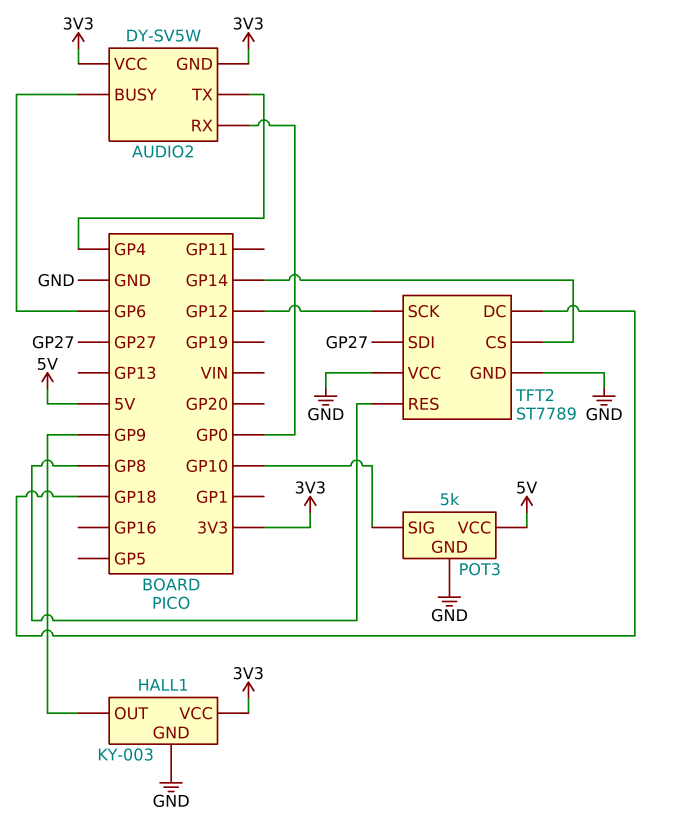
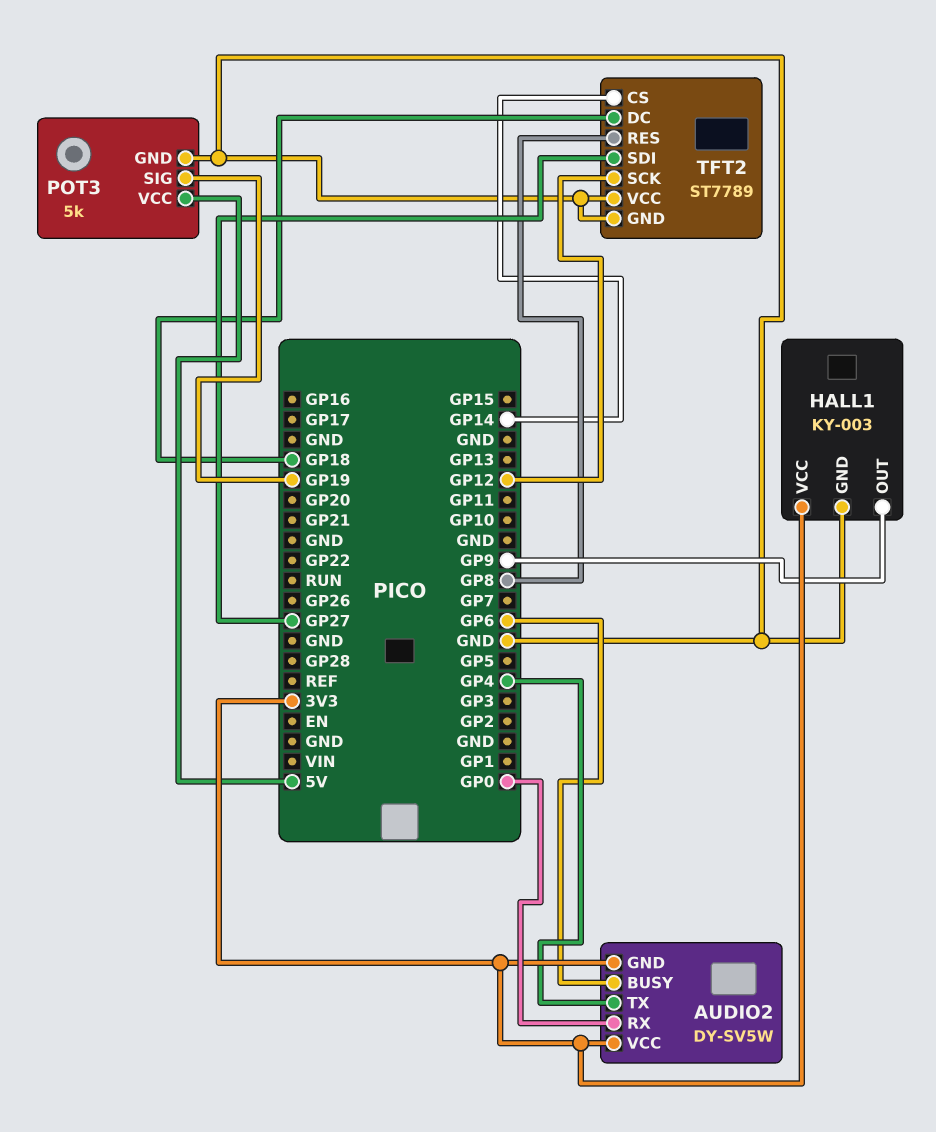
POT3 pin SIG: GP10 -> GP19

